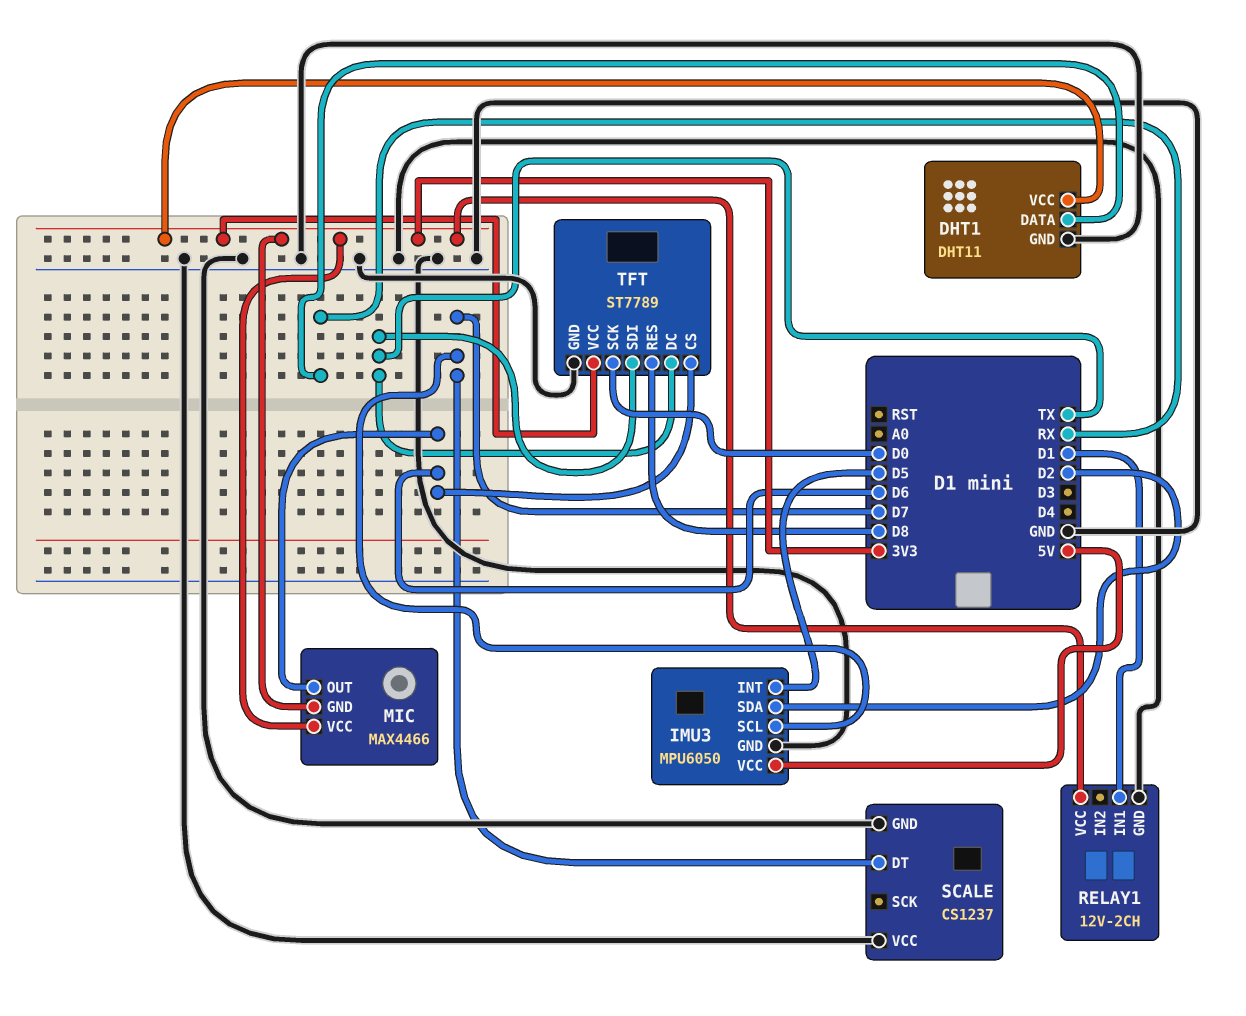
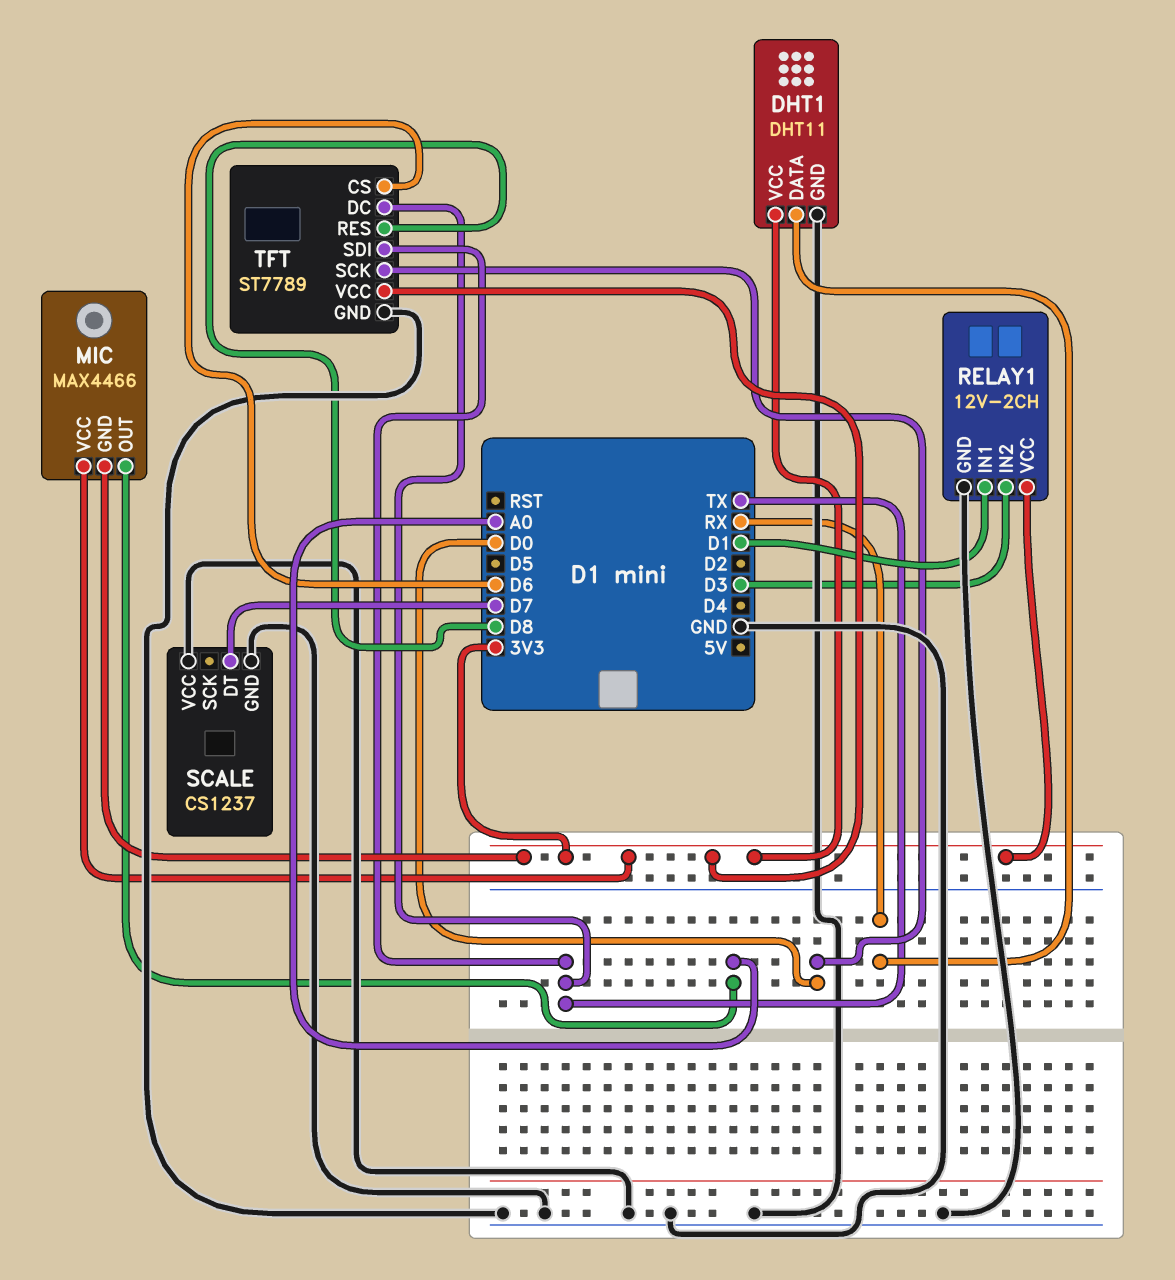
IMU3: MPU6050 -> none
IMU3 pin GND: GND -> none
IMU3 pin INT: D5 -> none
IMU3 pin SCL: D7 -> none
IMU3 pin SDA: D2 -> none
IMU3 pin VCC: 5V -> none
MIC pin OUT: D6 -> A0
RELAY1 pin IN2: none -> D3

